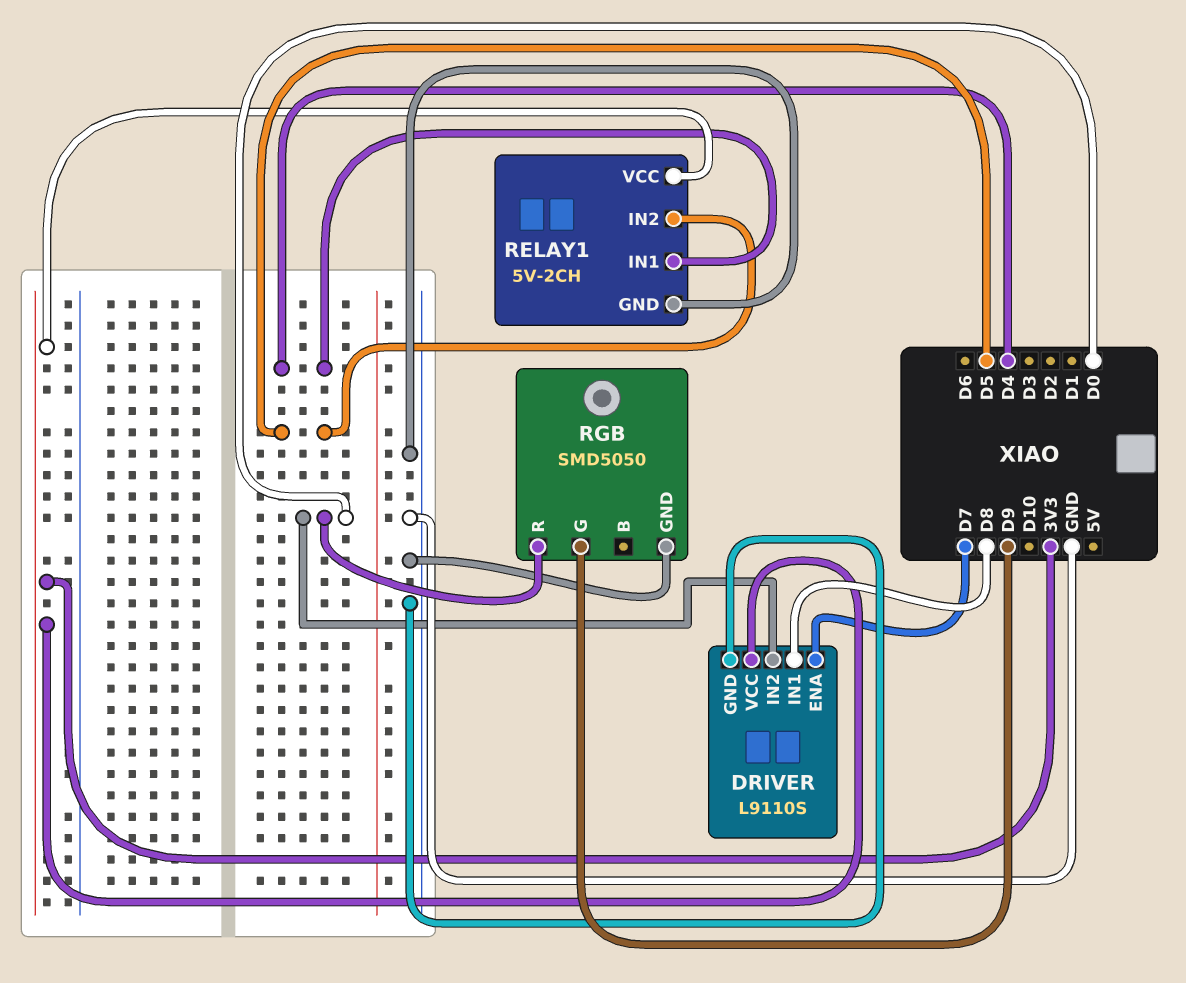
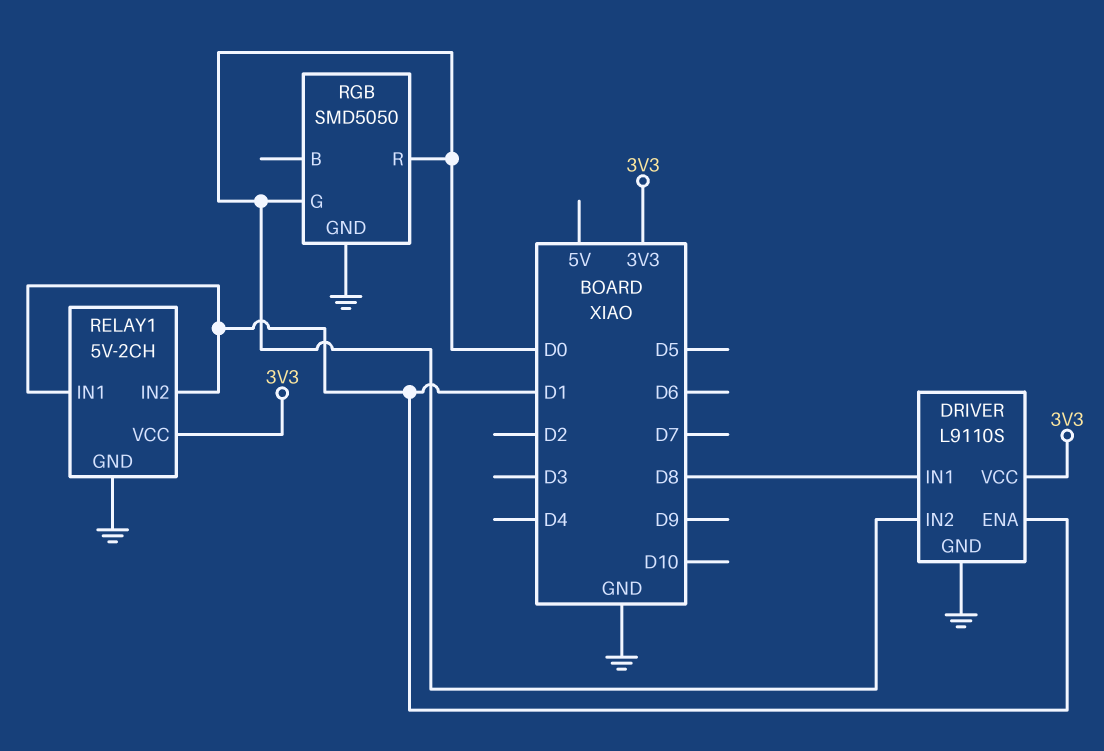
DRIVER pin ENA: D7 -> D1
RELAY1 pin IN1: D4 -> D1
RELAY1 pin IN2: D5 -> D1
RGB pin G: D9 -> D0

